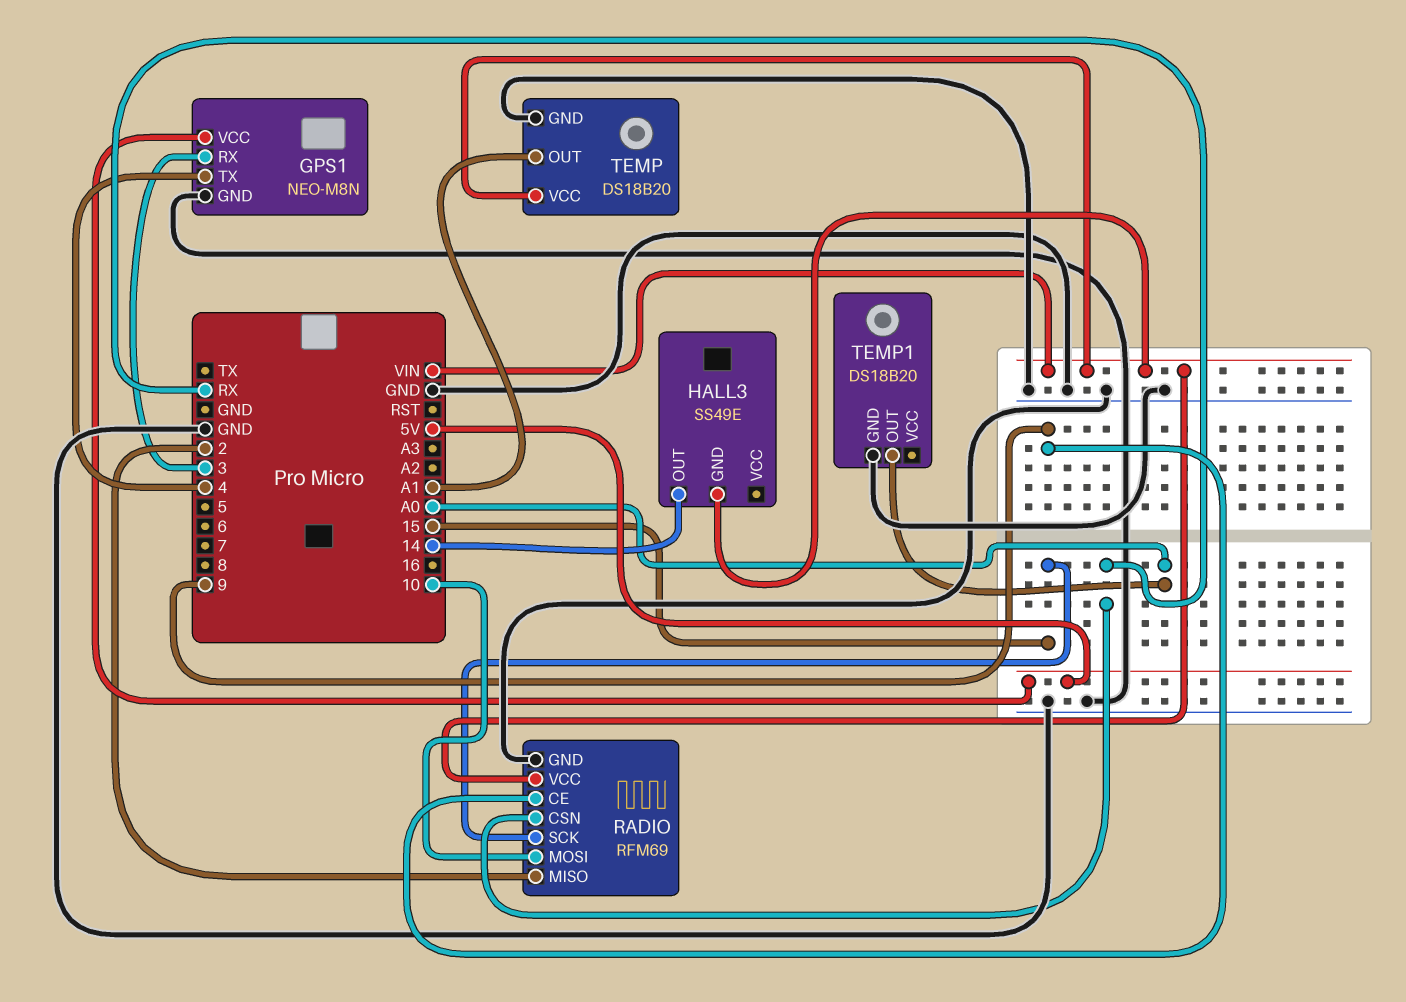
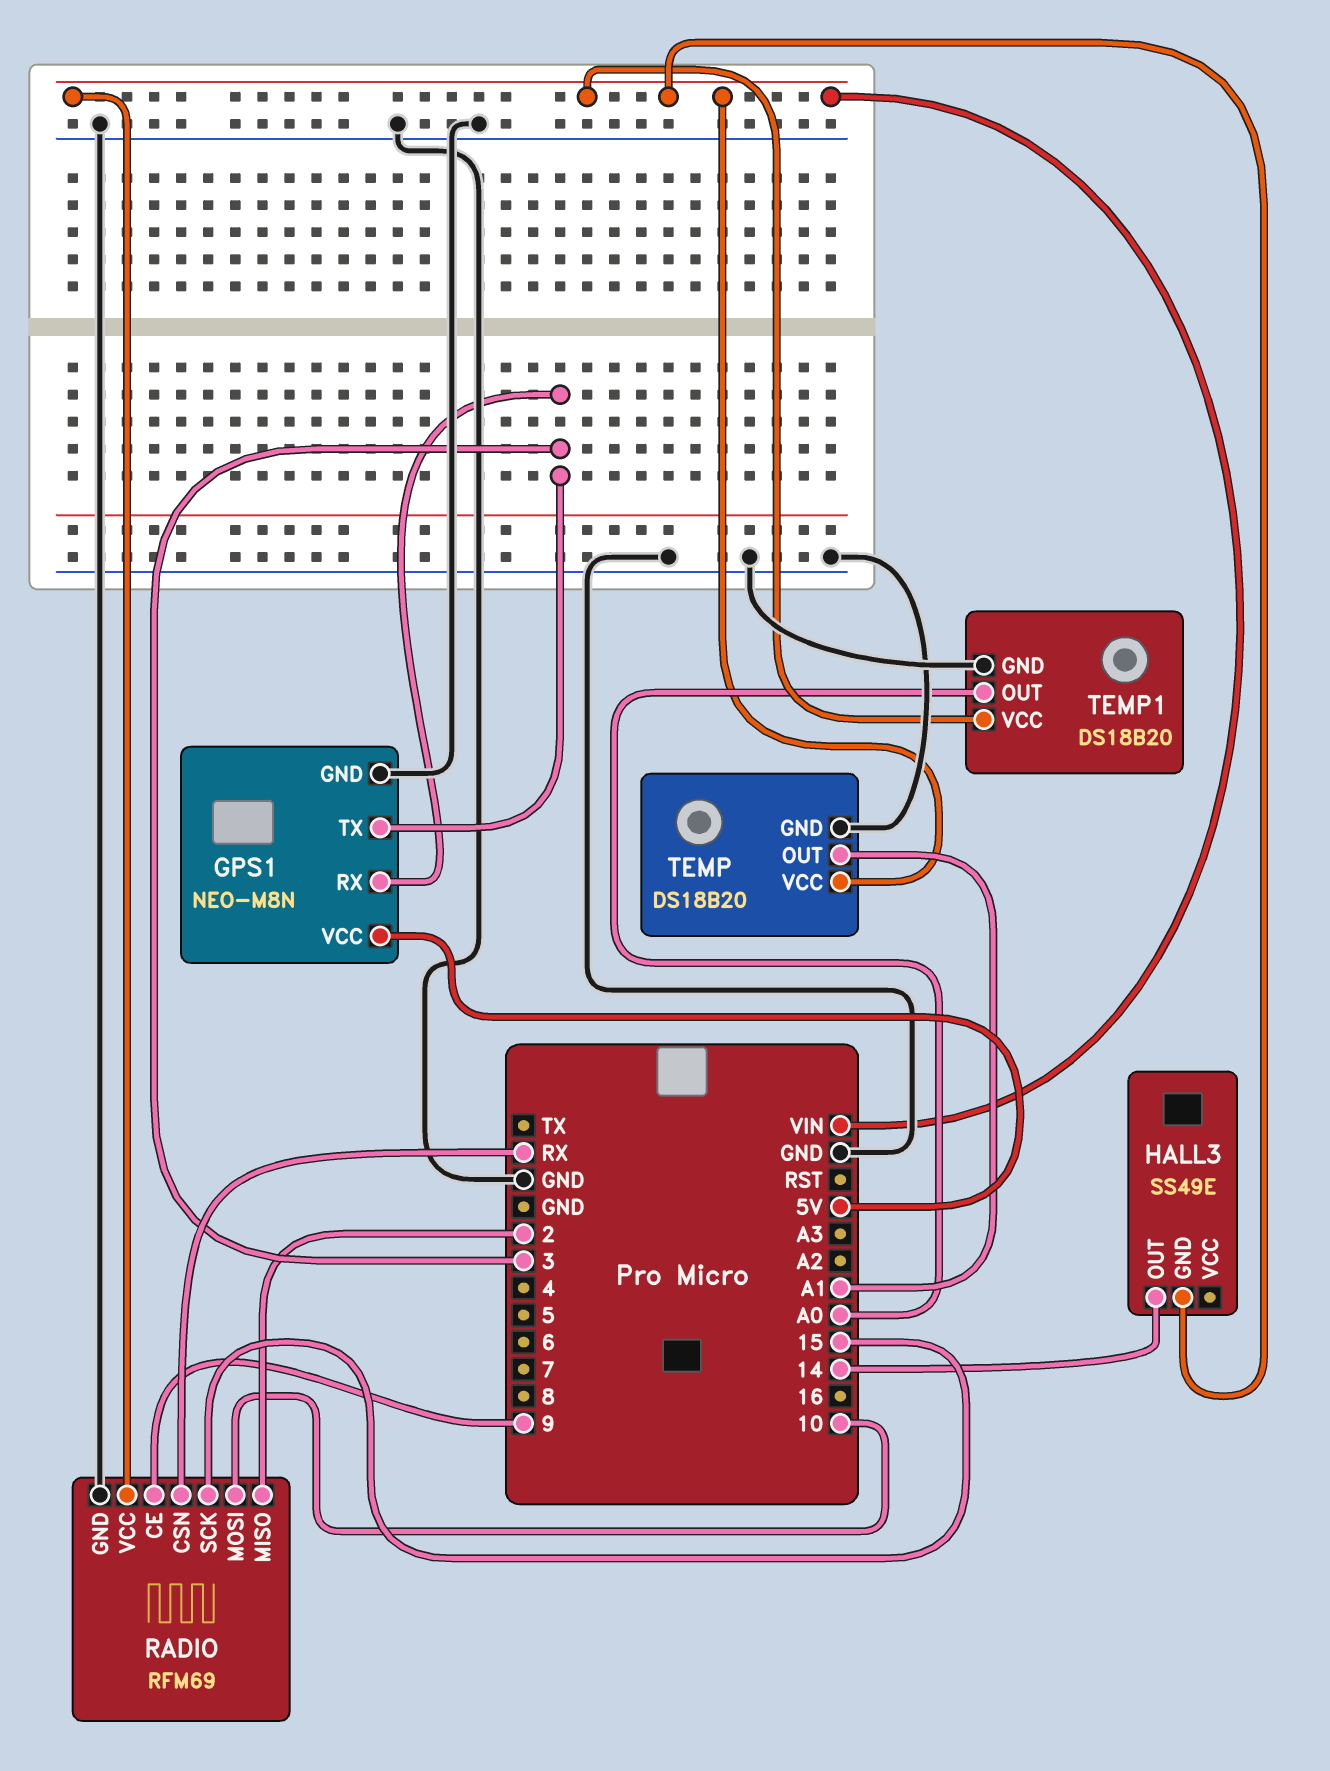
GPS1 pin TX: 4 -> 3
TEMP1 pin VCC: none -> VIN

